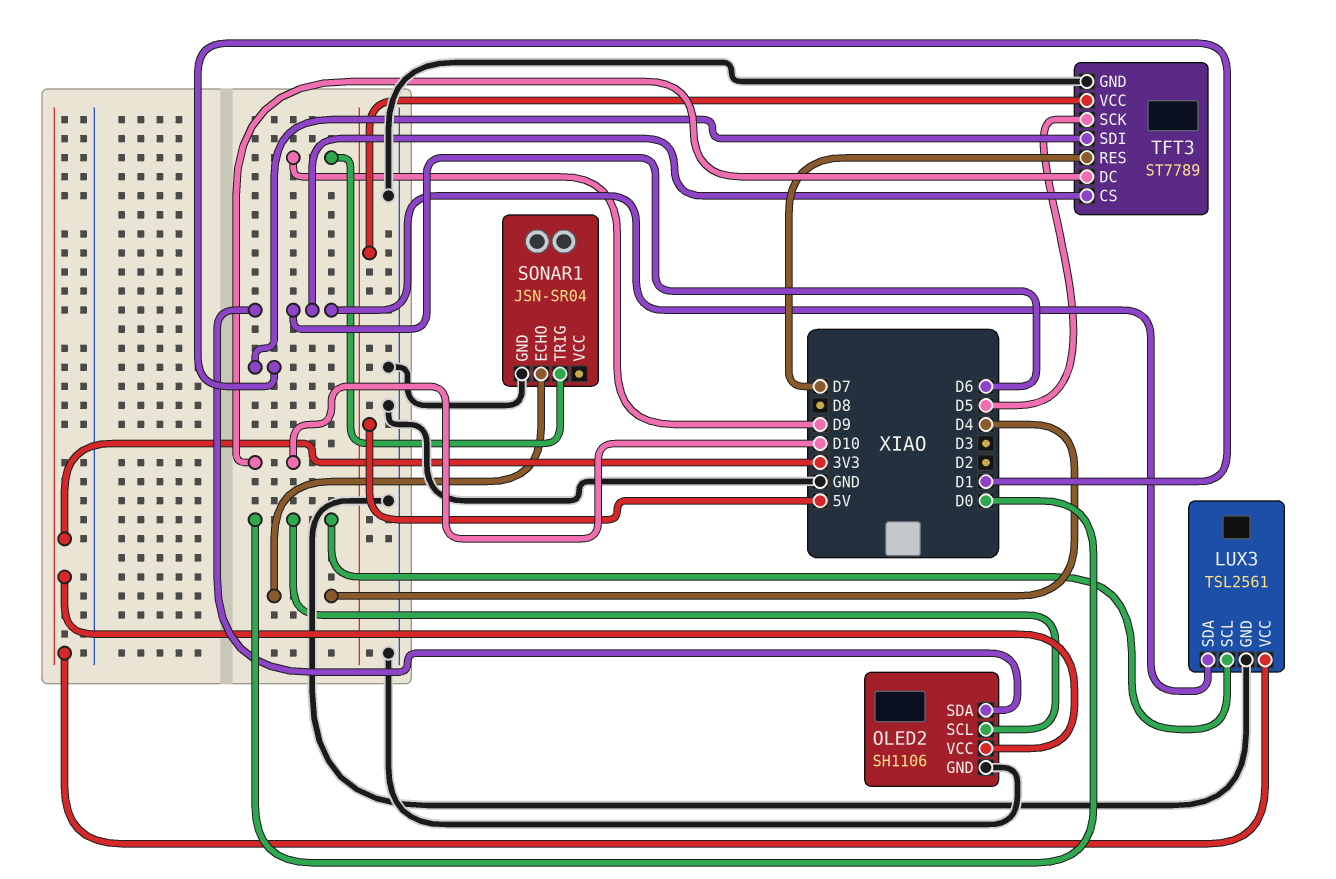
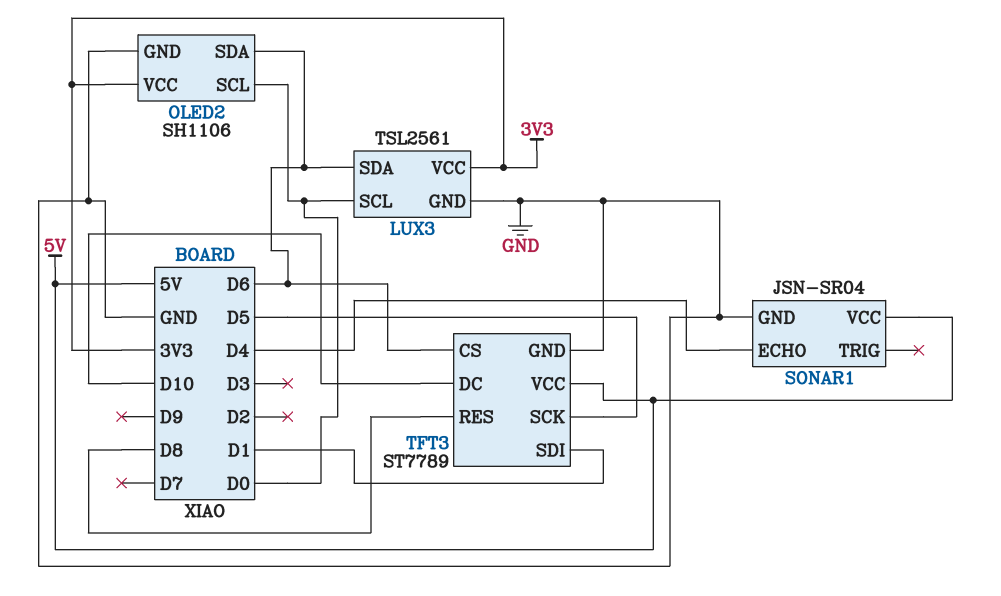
SONAR1 pin TRIG: D9 -> none
SONAR1 pin VCC: none -> 5V
TFT3 pin RES: D7 -> D8

